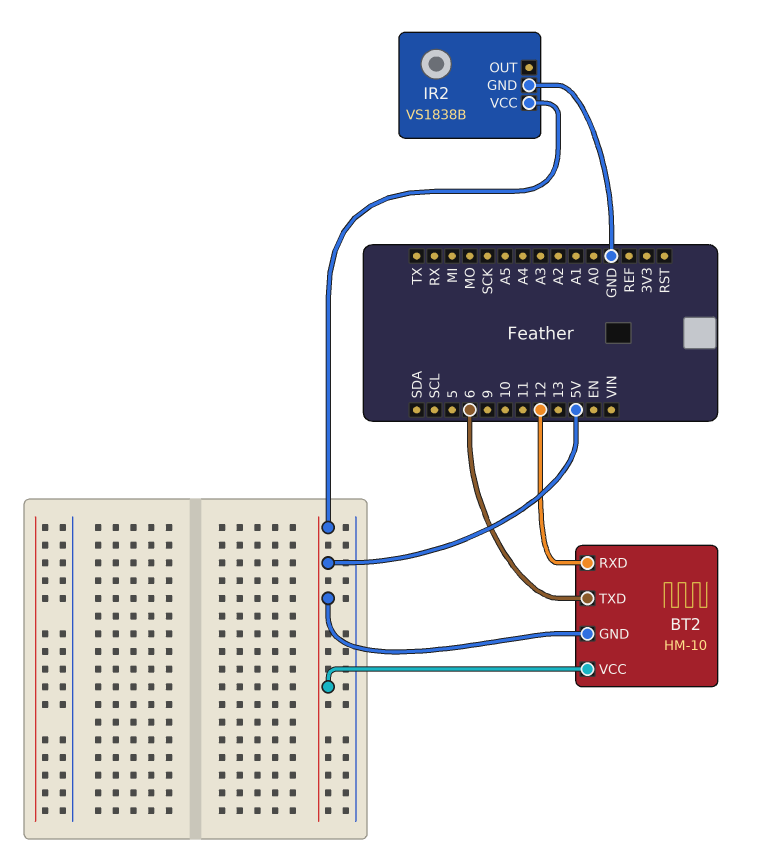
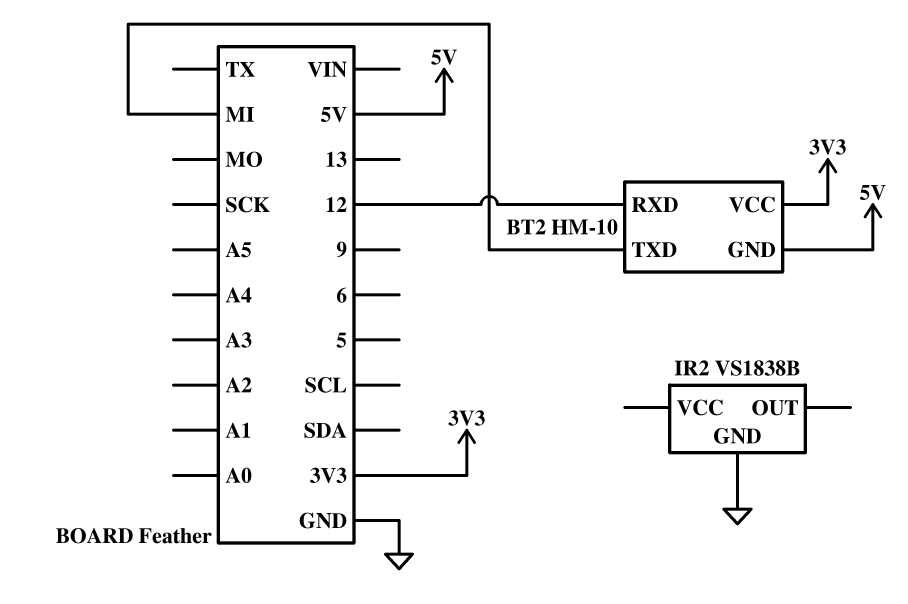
BT2 pin TXD: 6 -> MI
BT2 pin VCC: 5V -> 3V3
IR2 pin VCC: 5V -> none

